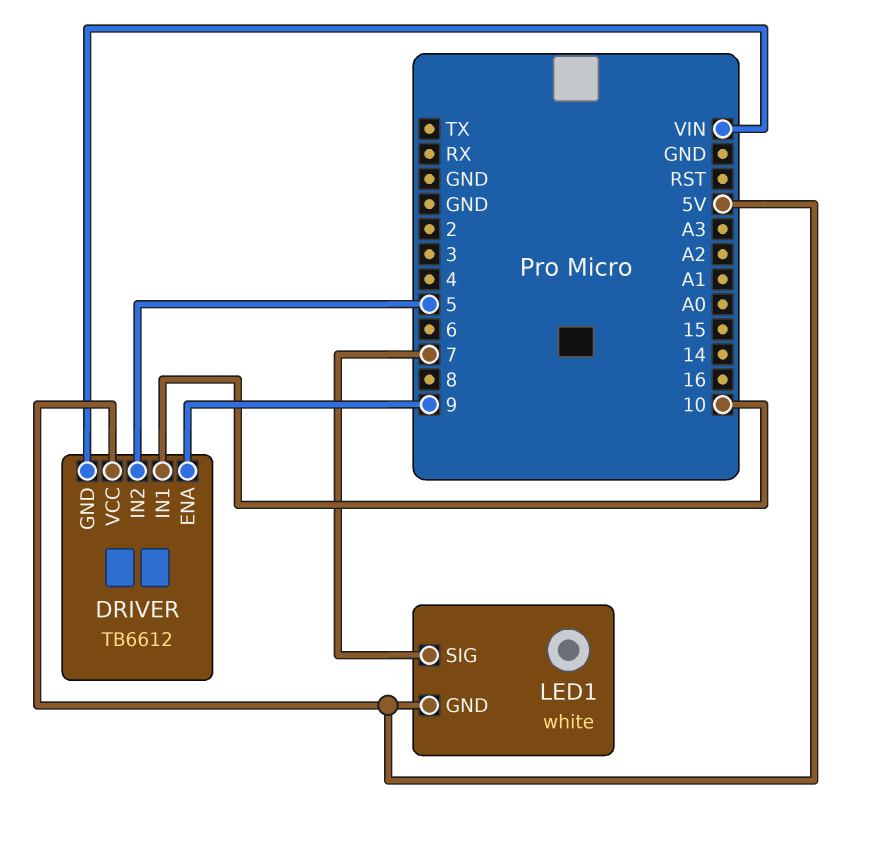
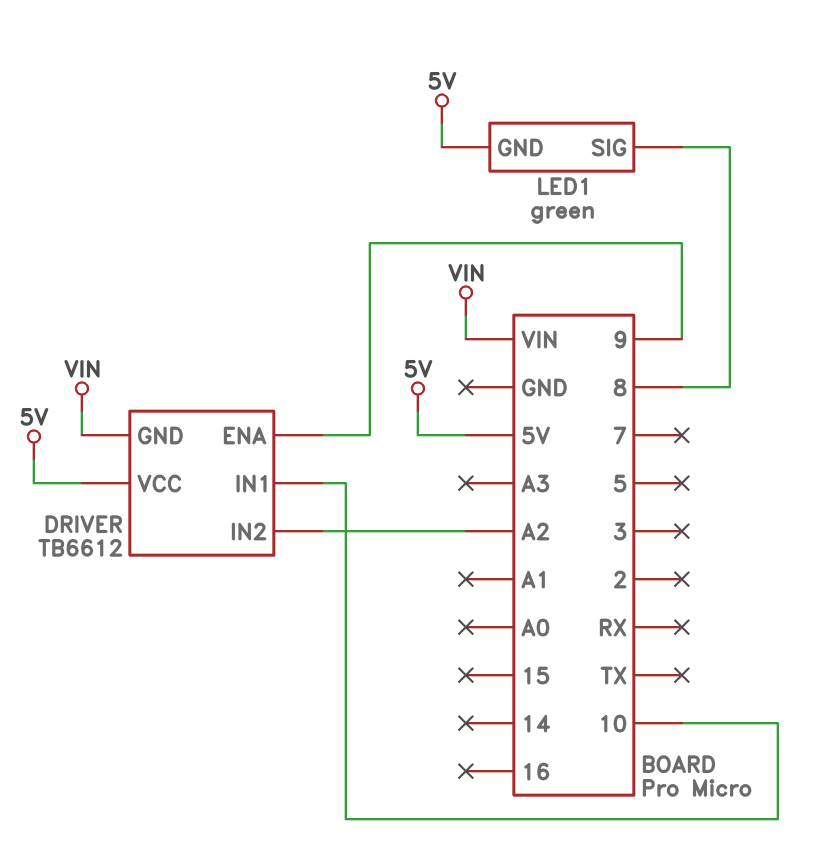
DRIVER pin IN2: 5 -> A2
LED1: white -> green
LED1 pin SIG: 7 -> 8

